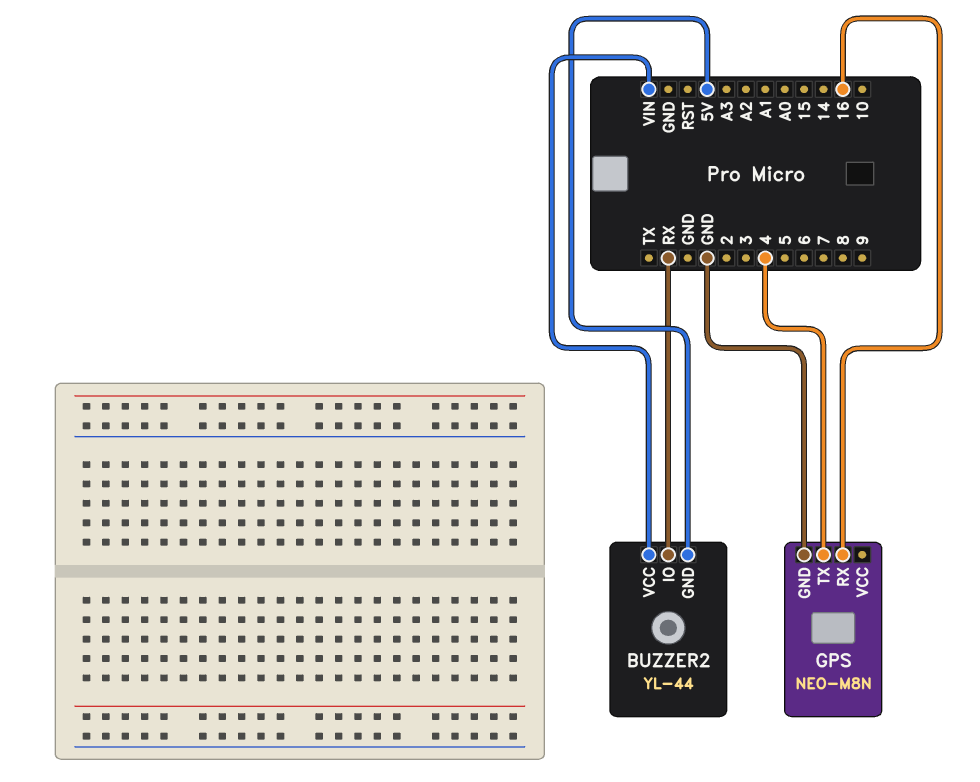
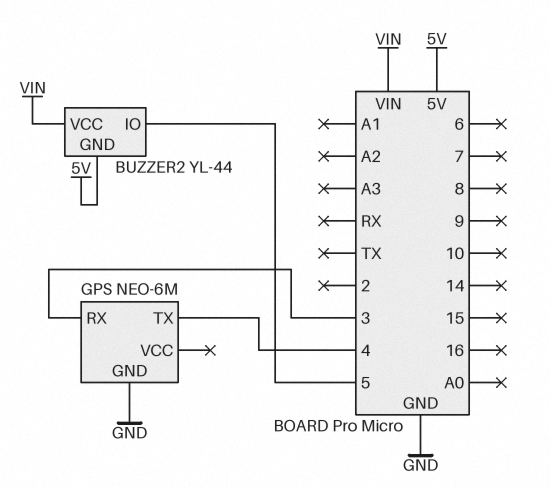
BUZZER2 pin IO: RX -> 5
GPS: NEO-M8N -> NEO-6M
GPS pin RX: 16 -> 3

